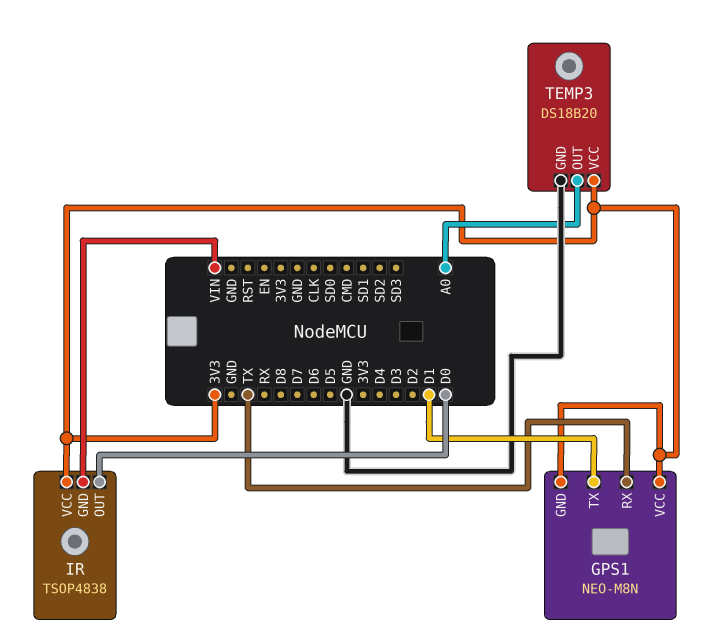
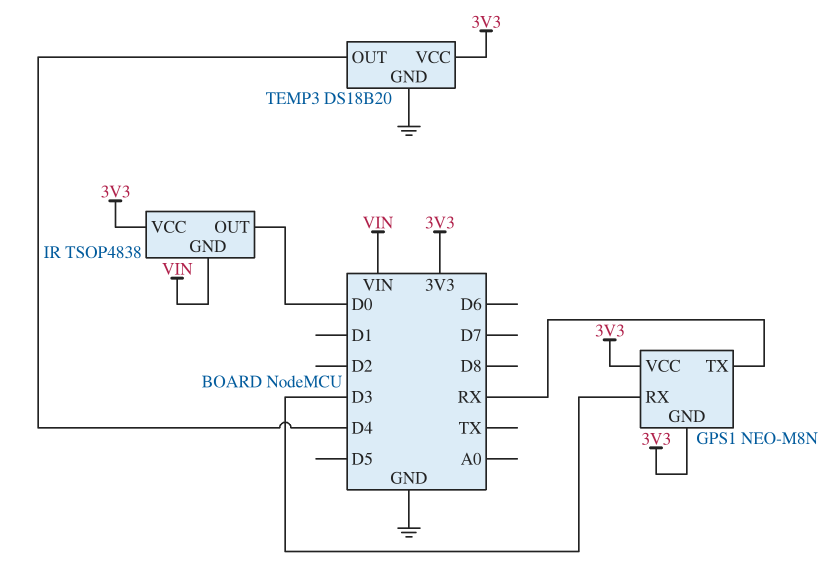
GPS1 pin RX: TX -> D3
GPS1 pin TX: D1 -> RX
TEMP3 pin OUT: A0 -> D4

